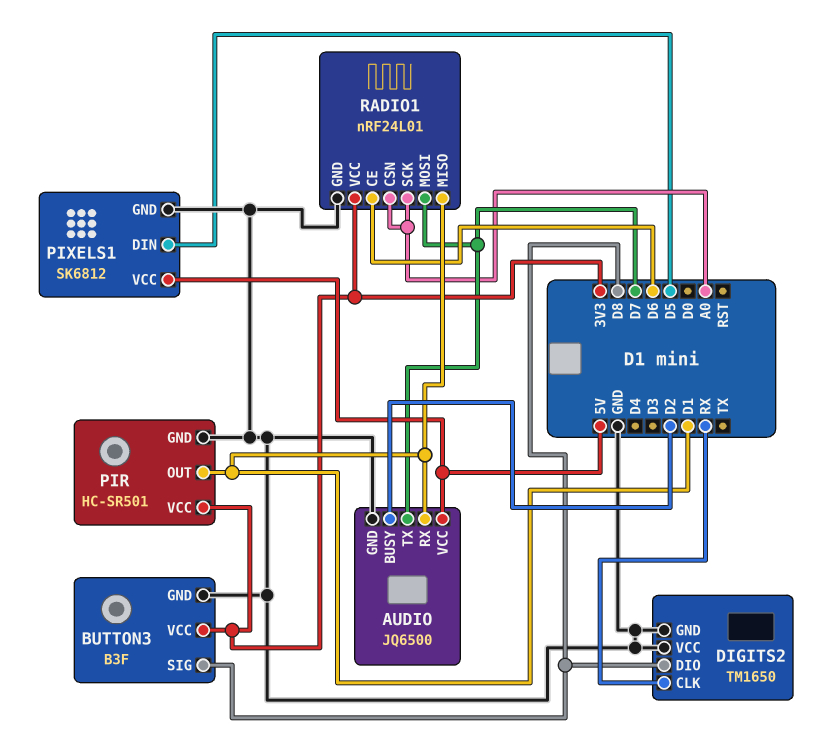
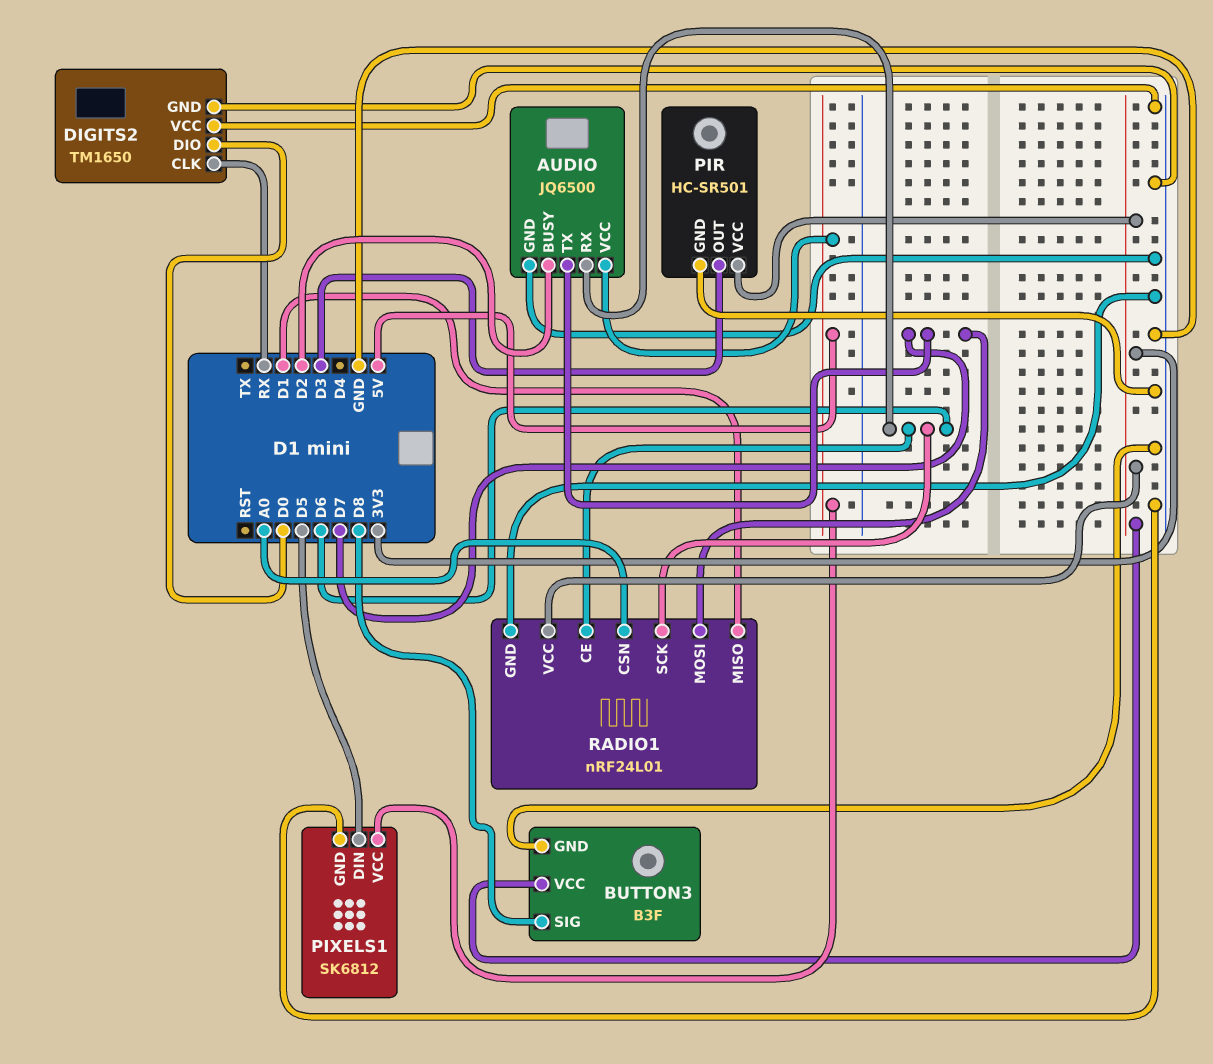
AUDIO pin RX: D1 -> D6
DIGITS2 pin DIO: D8 -> D0
PIR pin OUT: D1 -> D3
RADIO1 pin SCK: A0 -> D6

